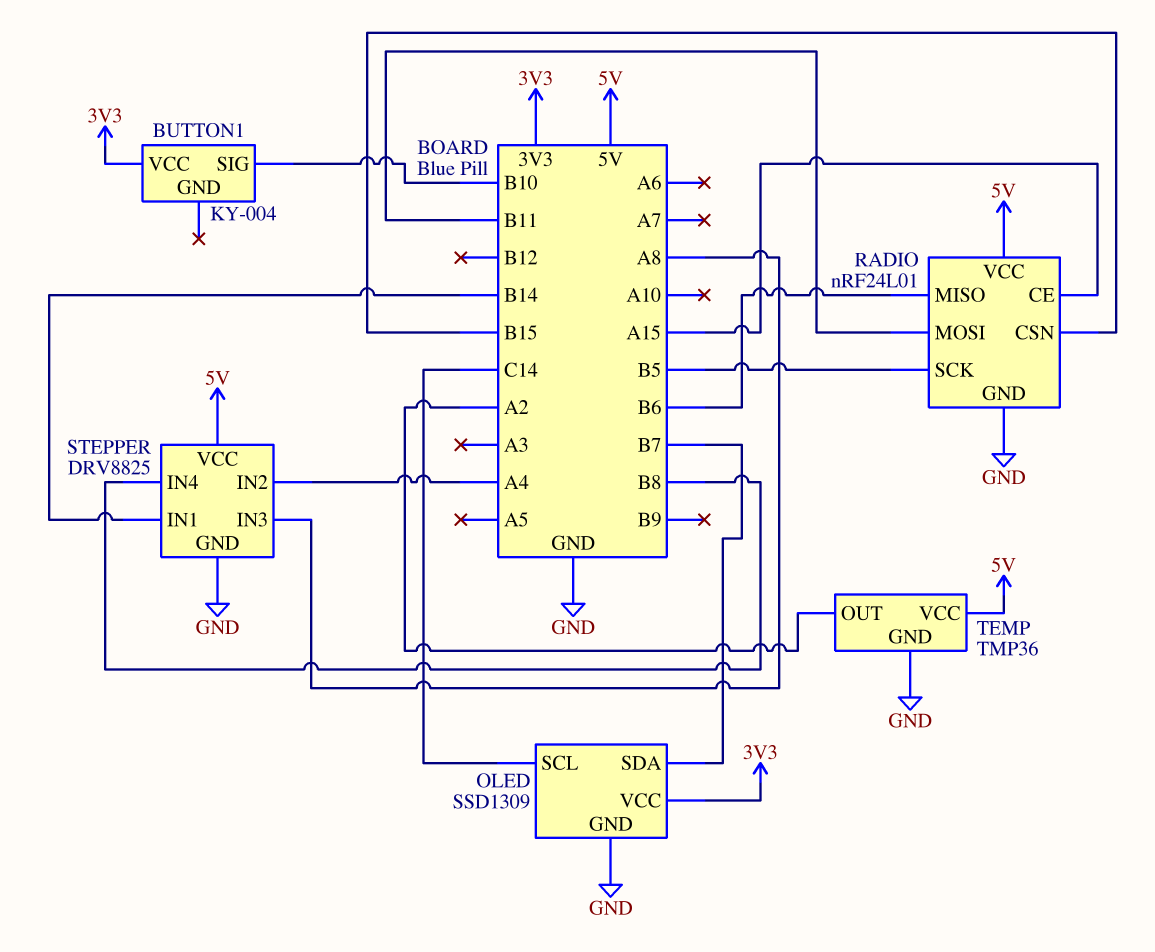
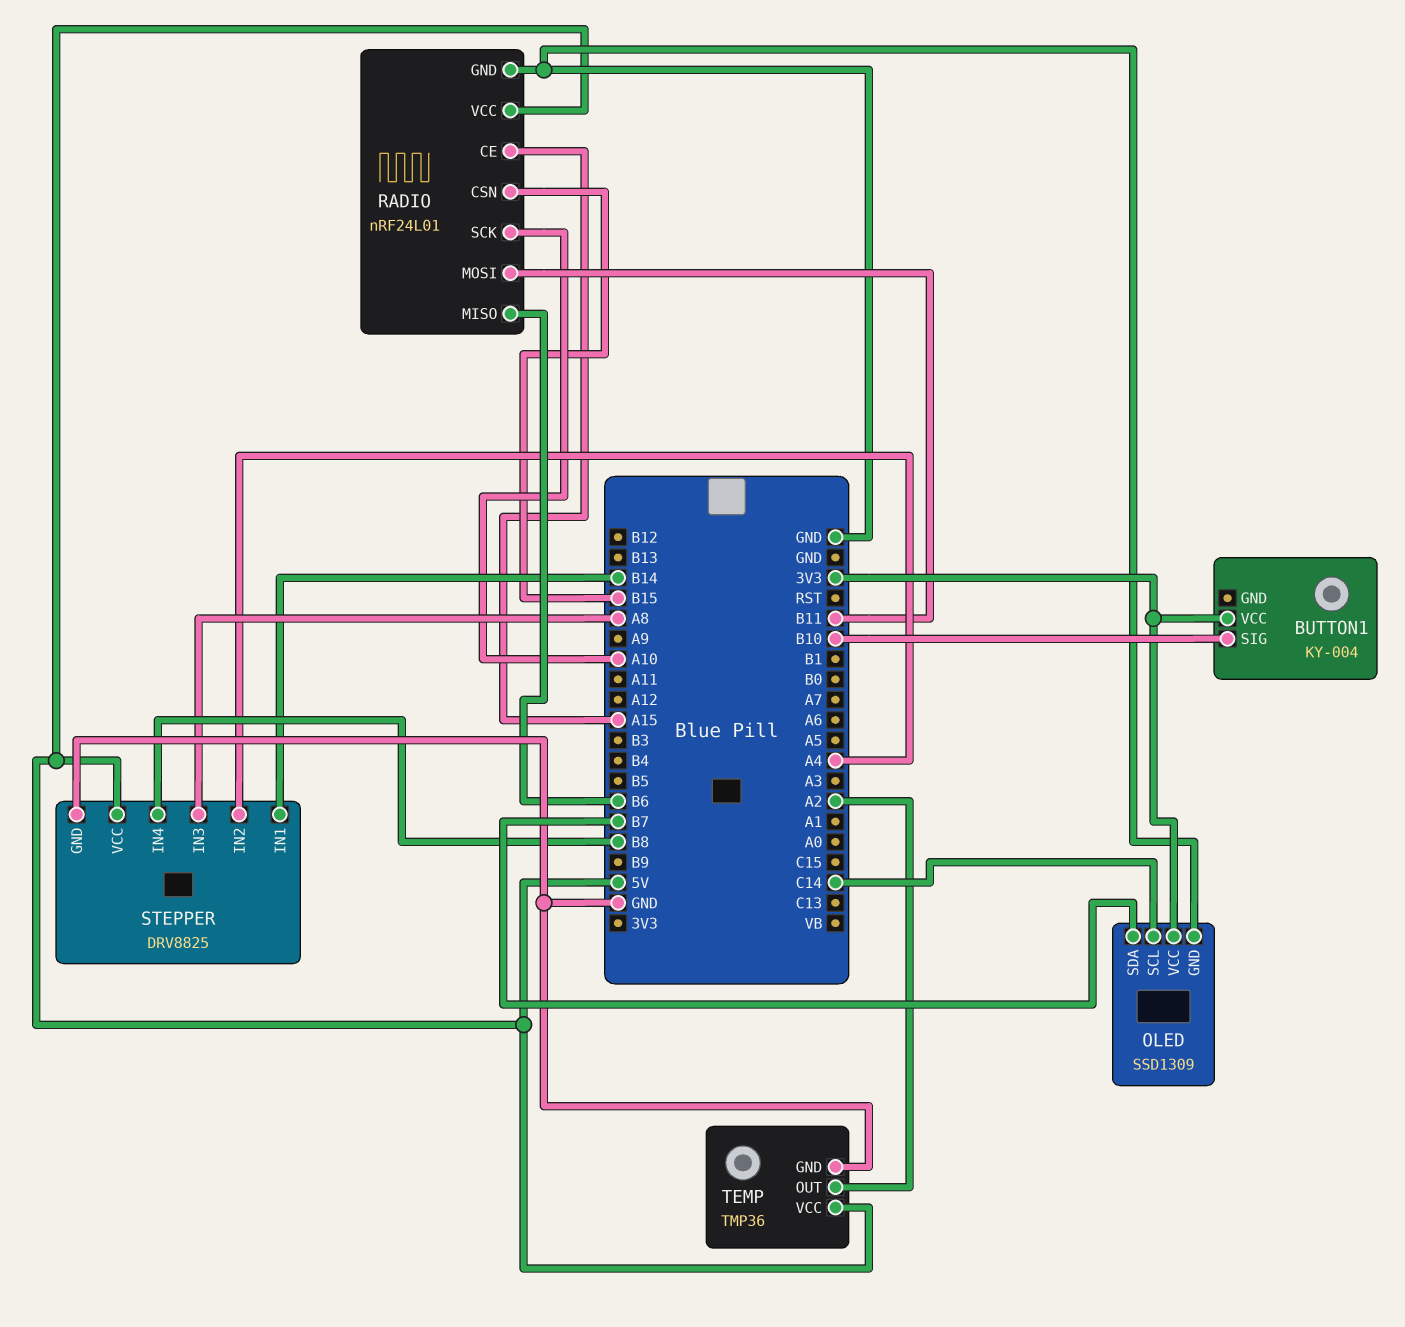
RADIO pin SCK: B5 -> A10

